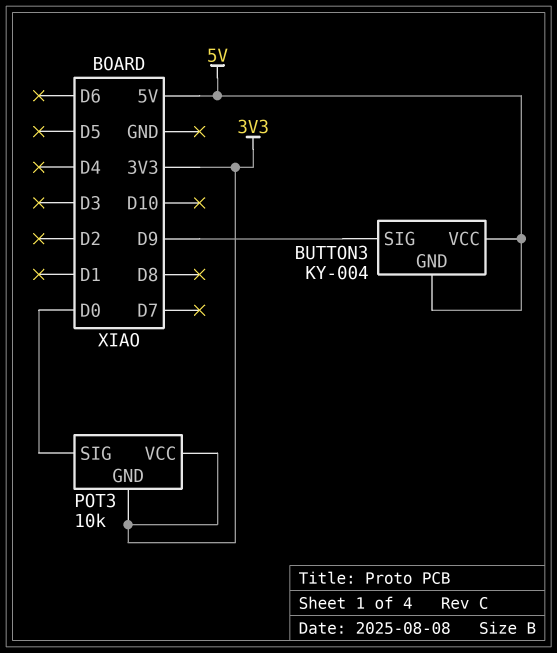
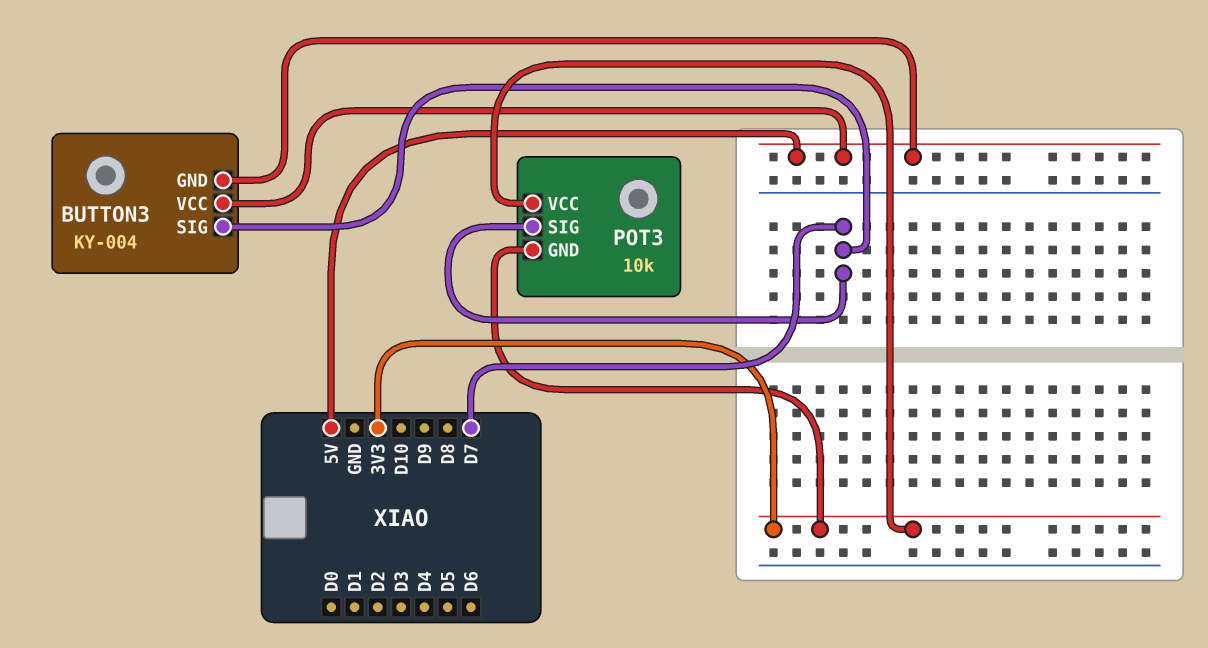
BUTTON3 pin SIG: D9 -> D7
POT3 pin SIG: D0 -> D7

